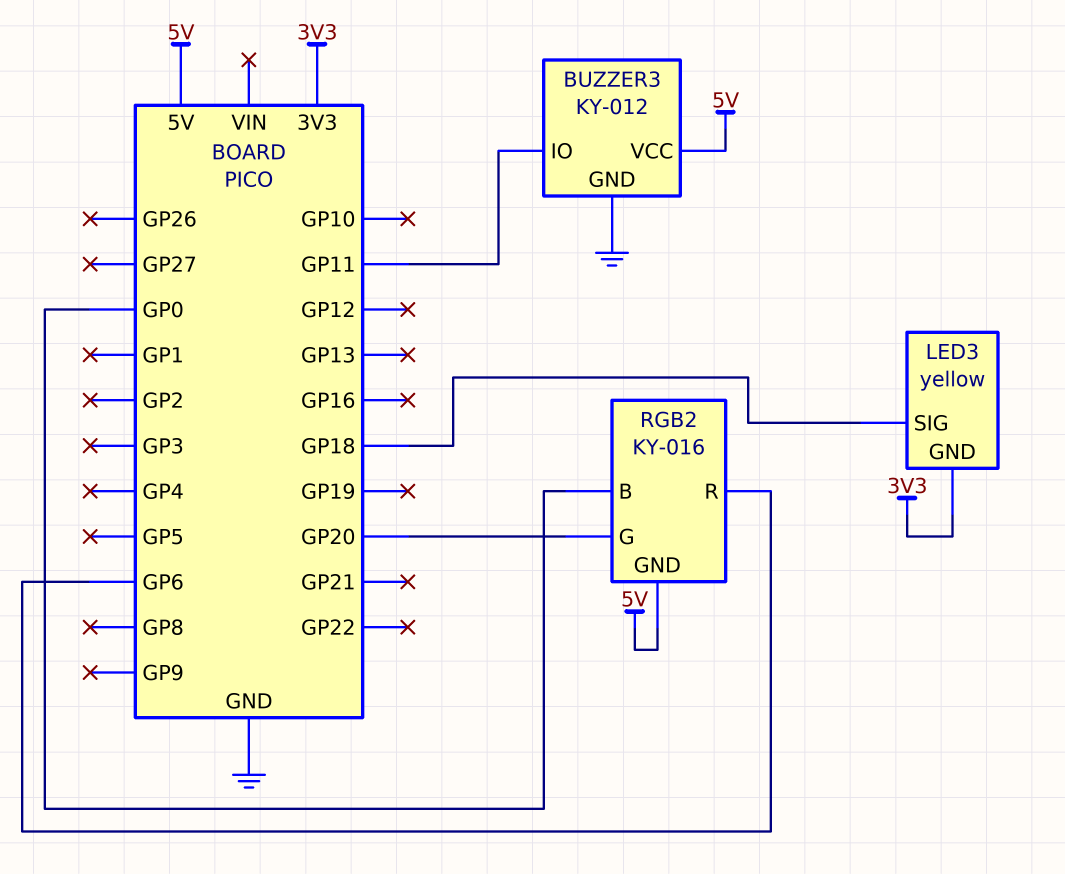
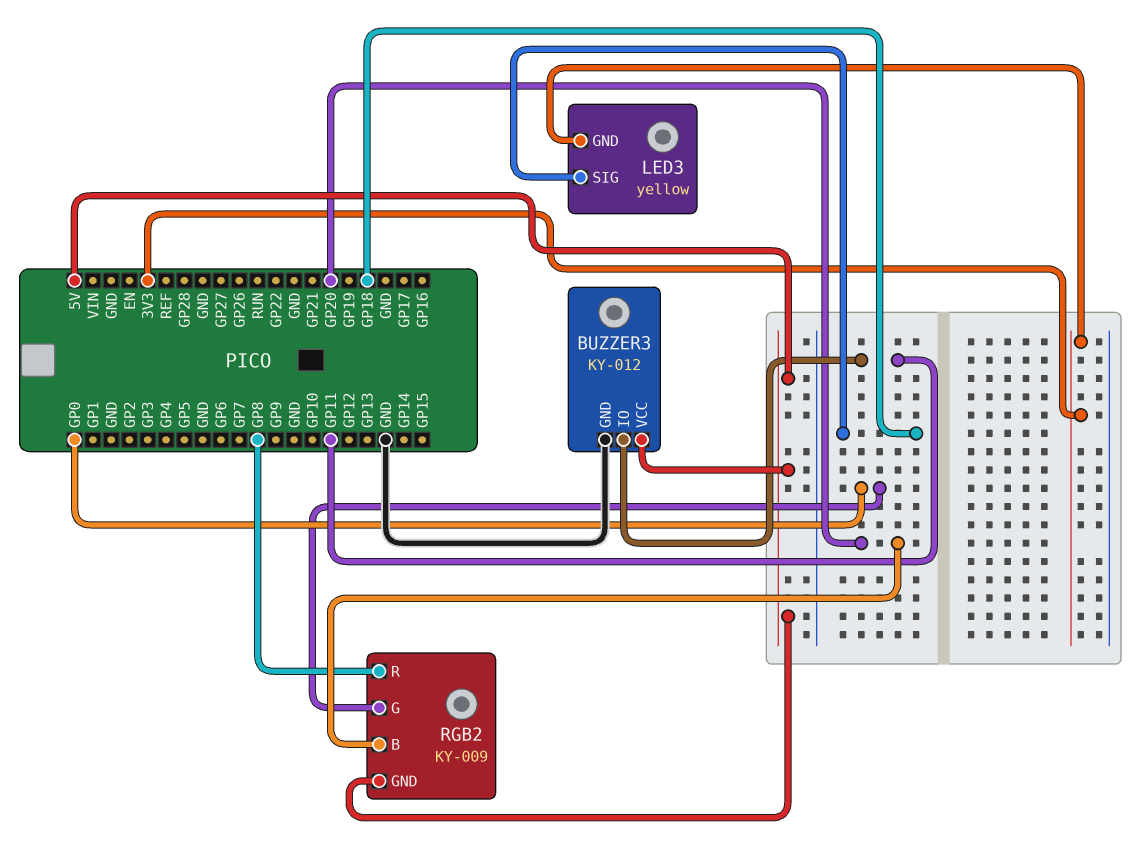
RGB2: KY-016 -> KY-009
RGB2 pin B: GP0 -> GP20
RGB2 pin G: GP20 -> GP0
RGB2 pin R: GP6 -> GP8

